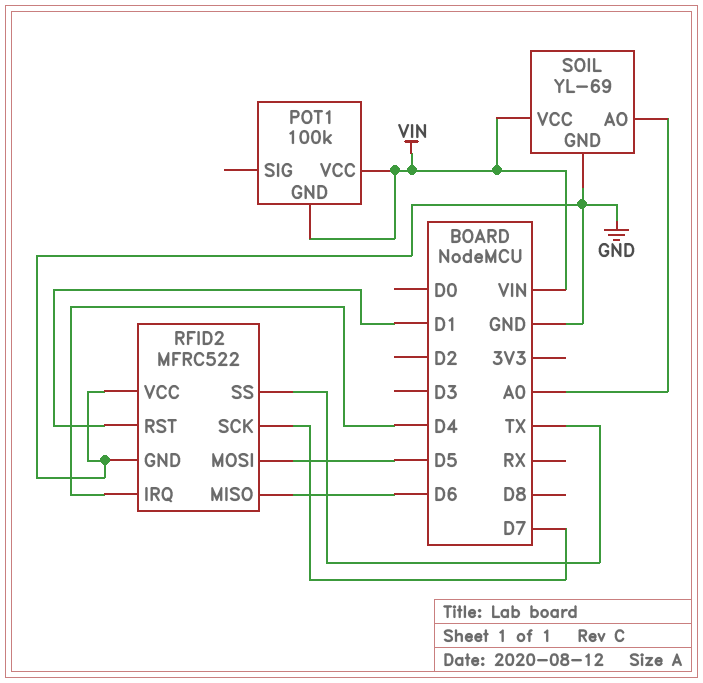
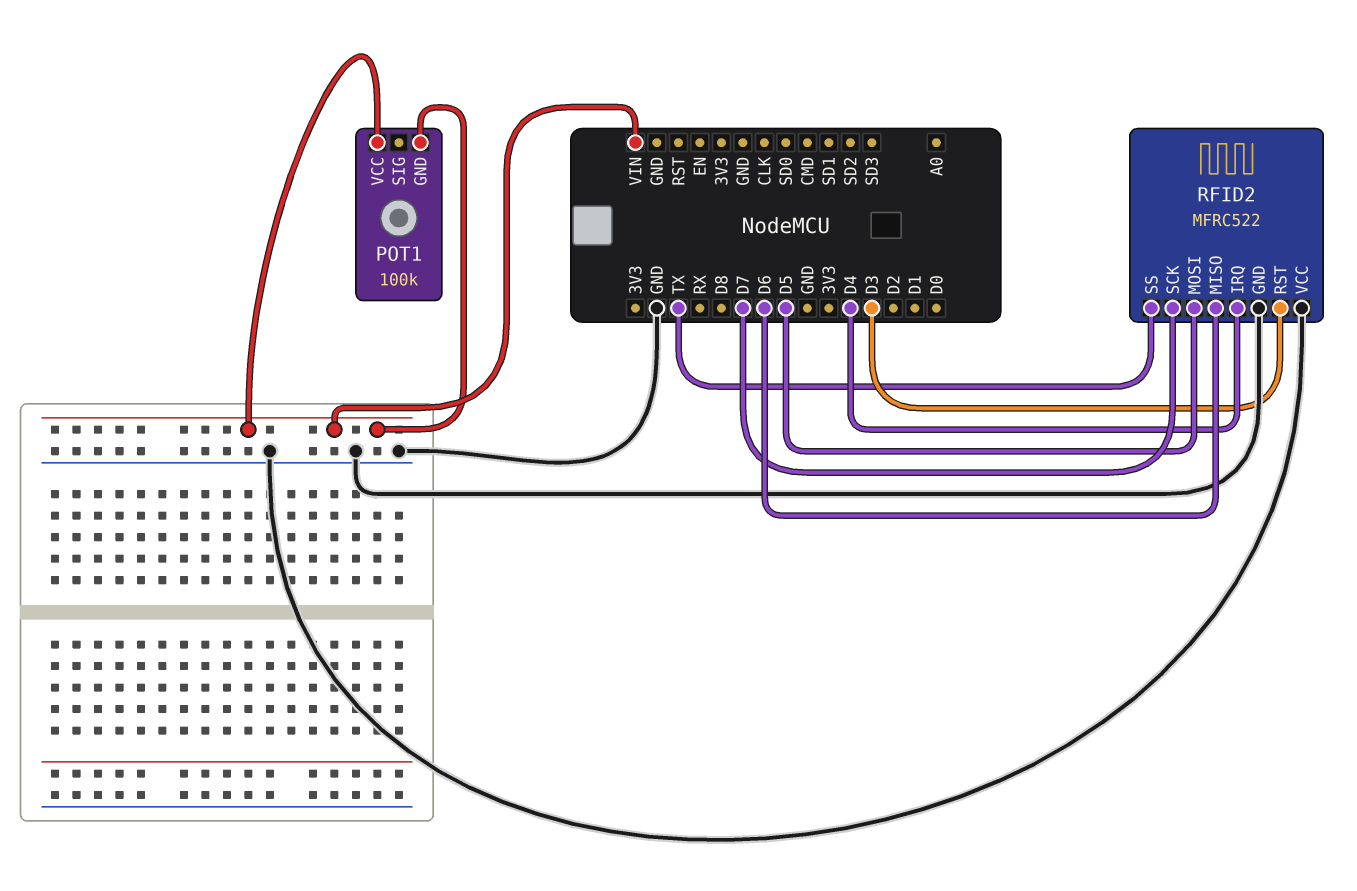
RFID2 pin RST: D1 -> D3
SOIL: YL-69 -> none
SOIL pin AO: A0 -> none
SOIL pin GND: GND -> none
SOIL pin VCC: VIN -> none

